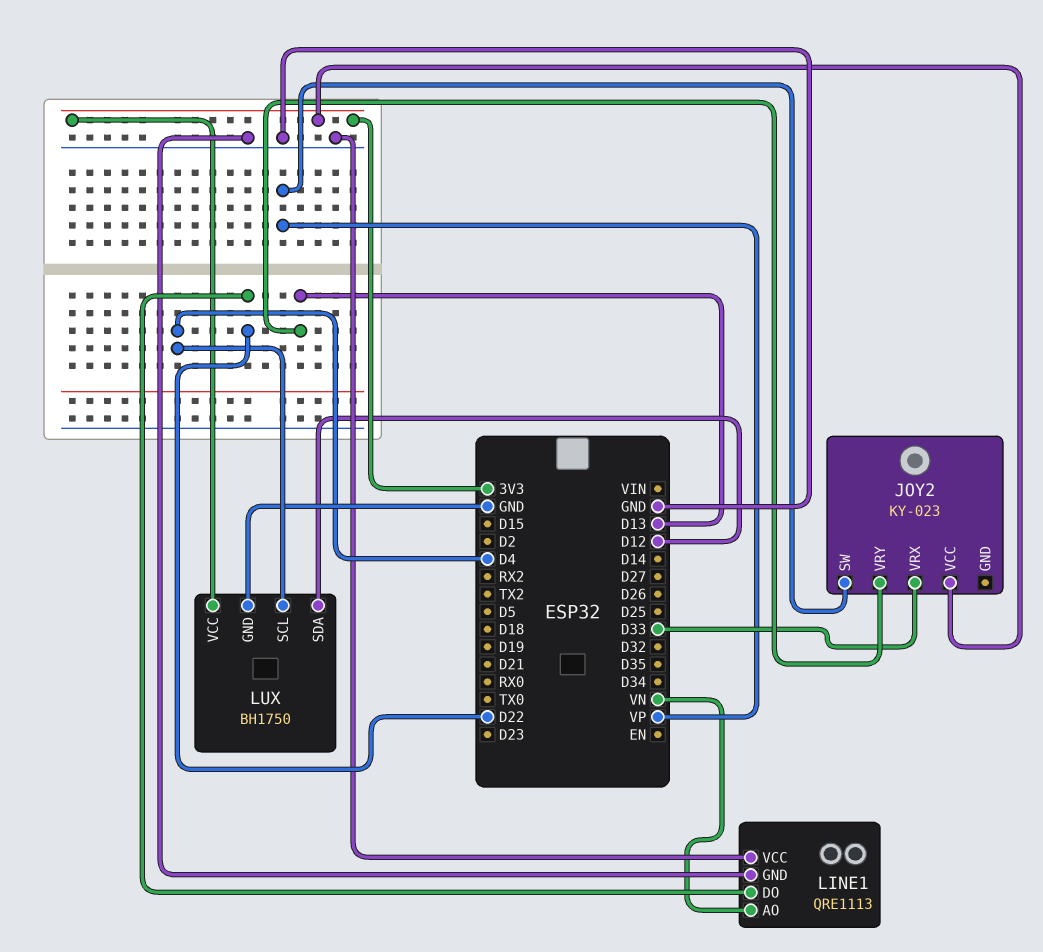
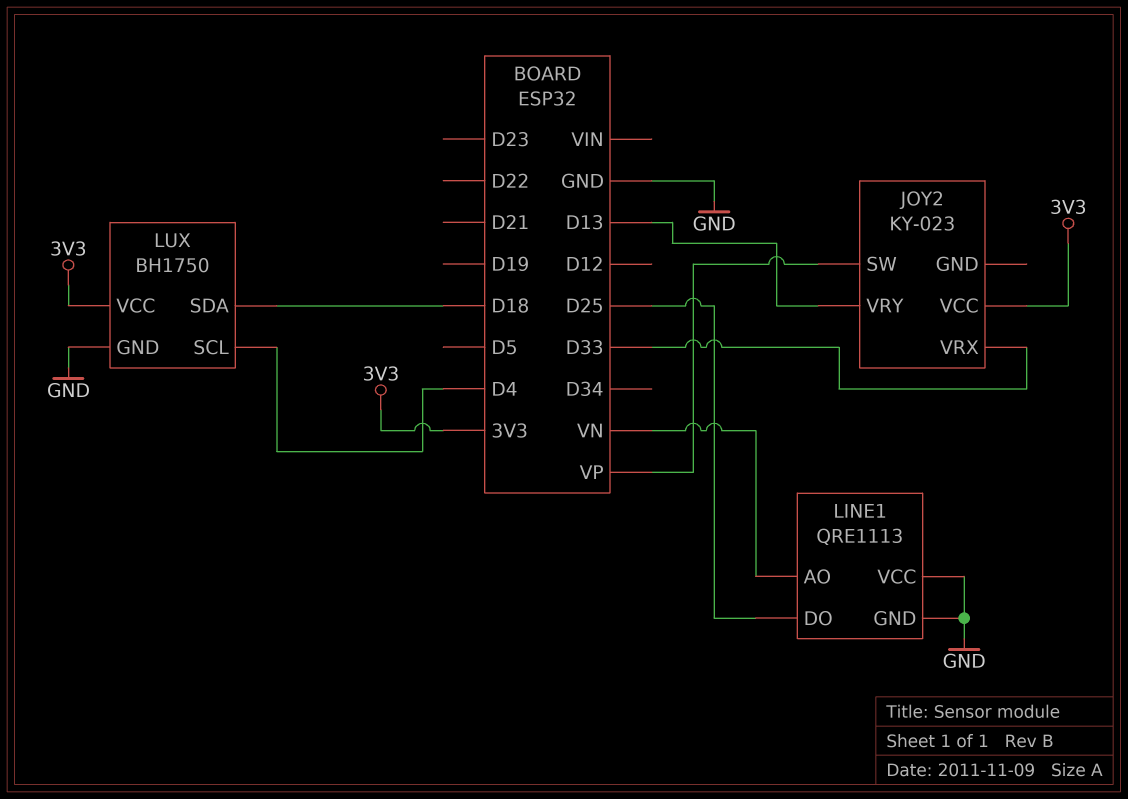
LINE1 pin DO: D22 -> D25
LUX pin SDA: D12 -> D18

